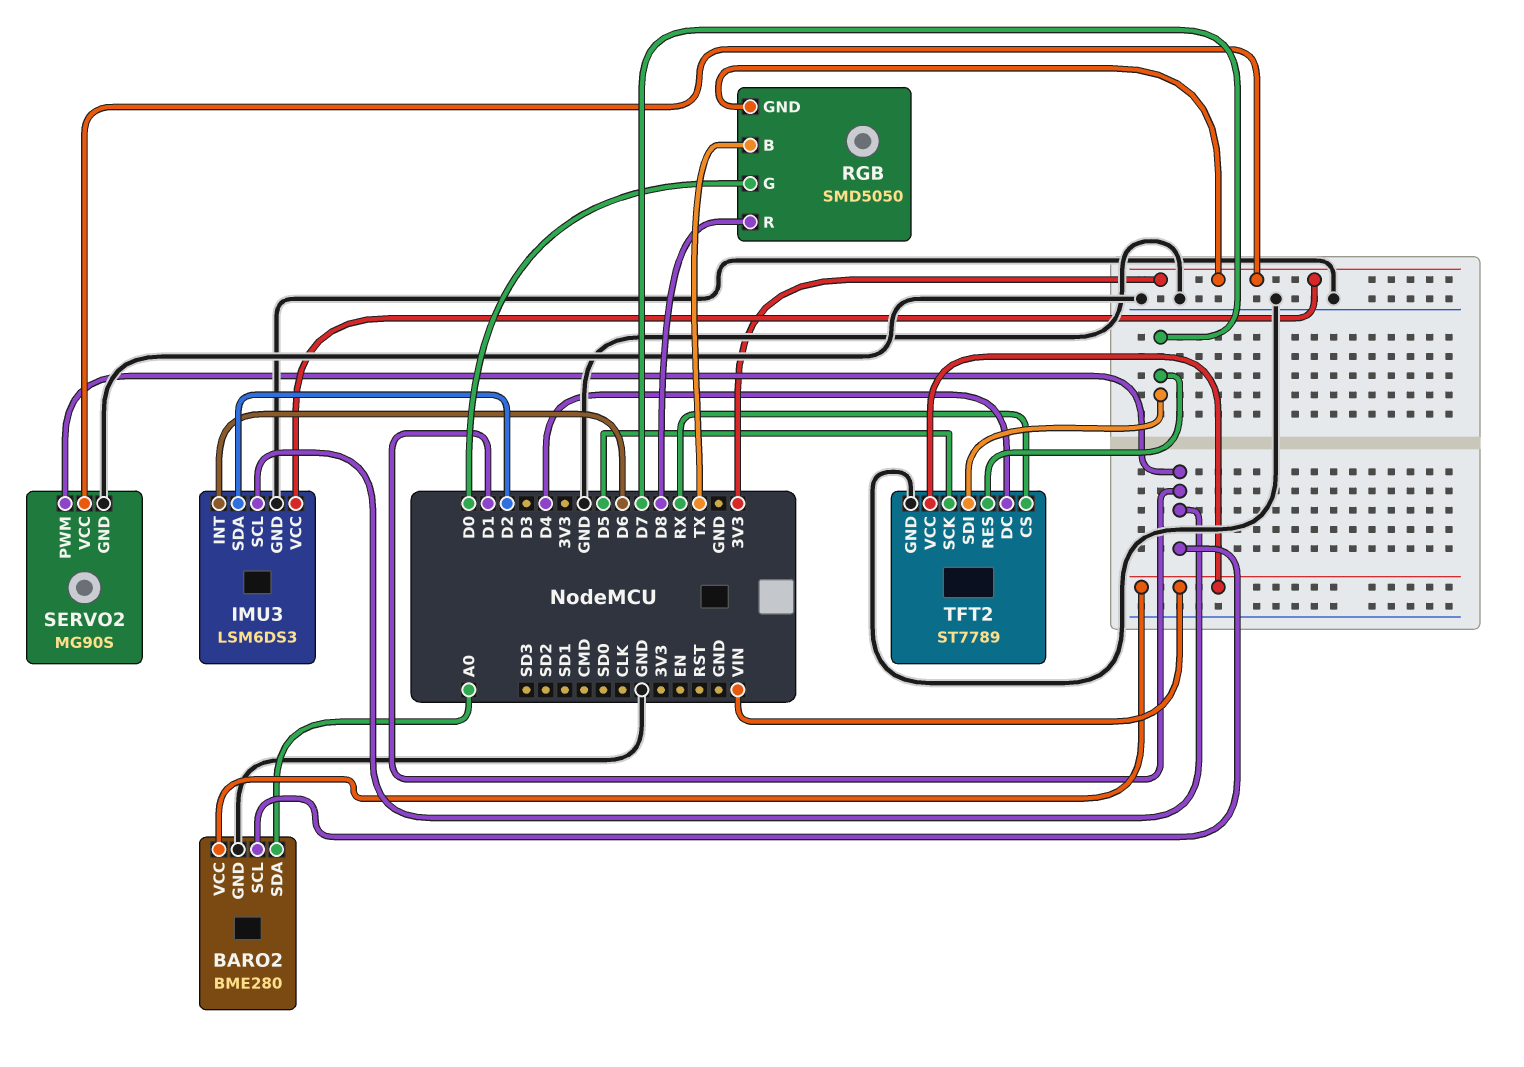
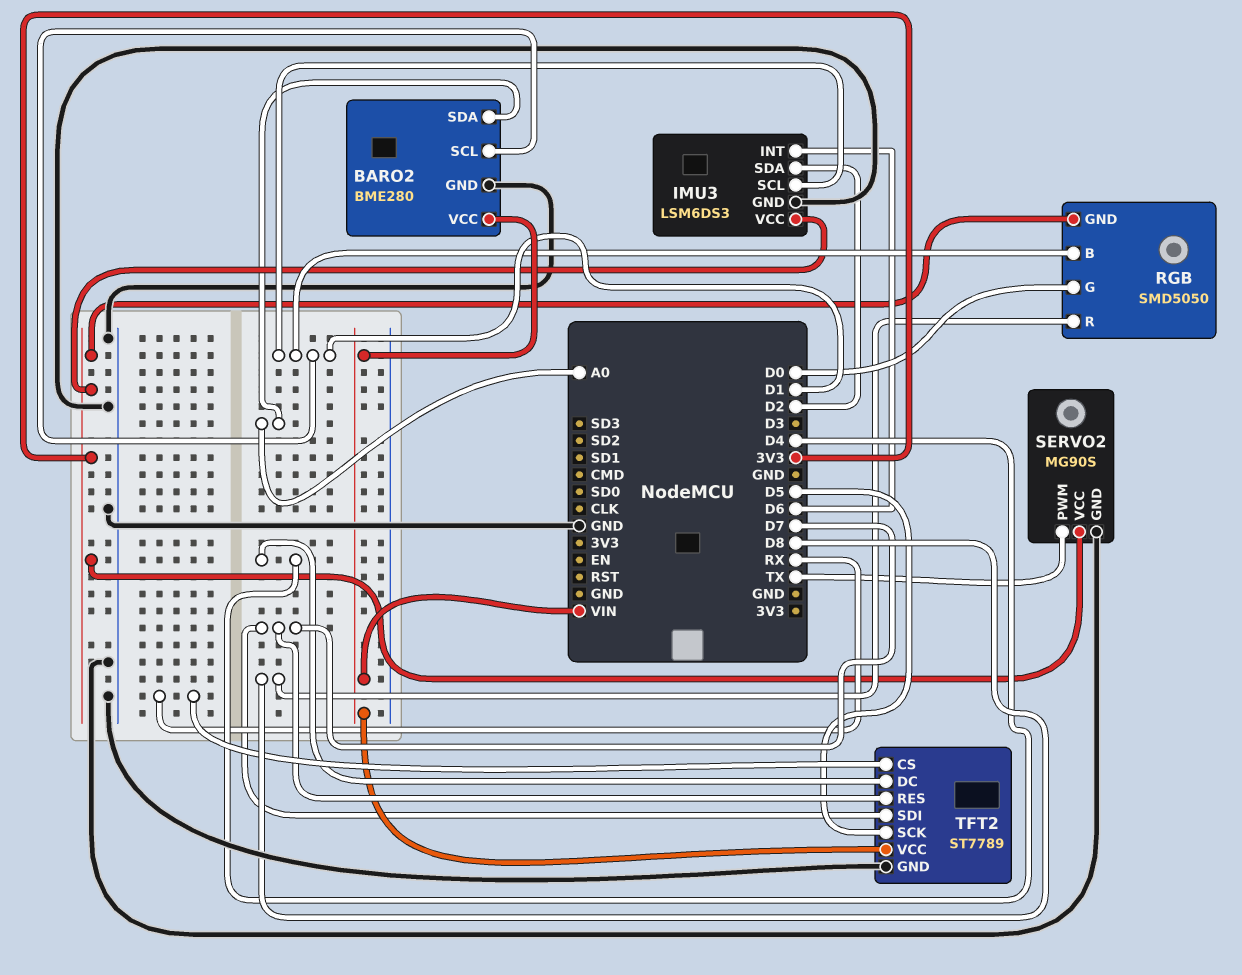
RGB pin B: TX -> D1
SERVO2 pin PWM: D1 -> TX

